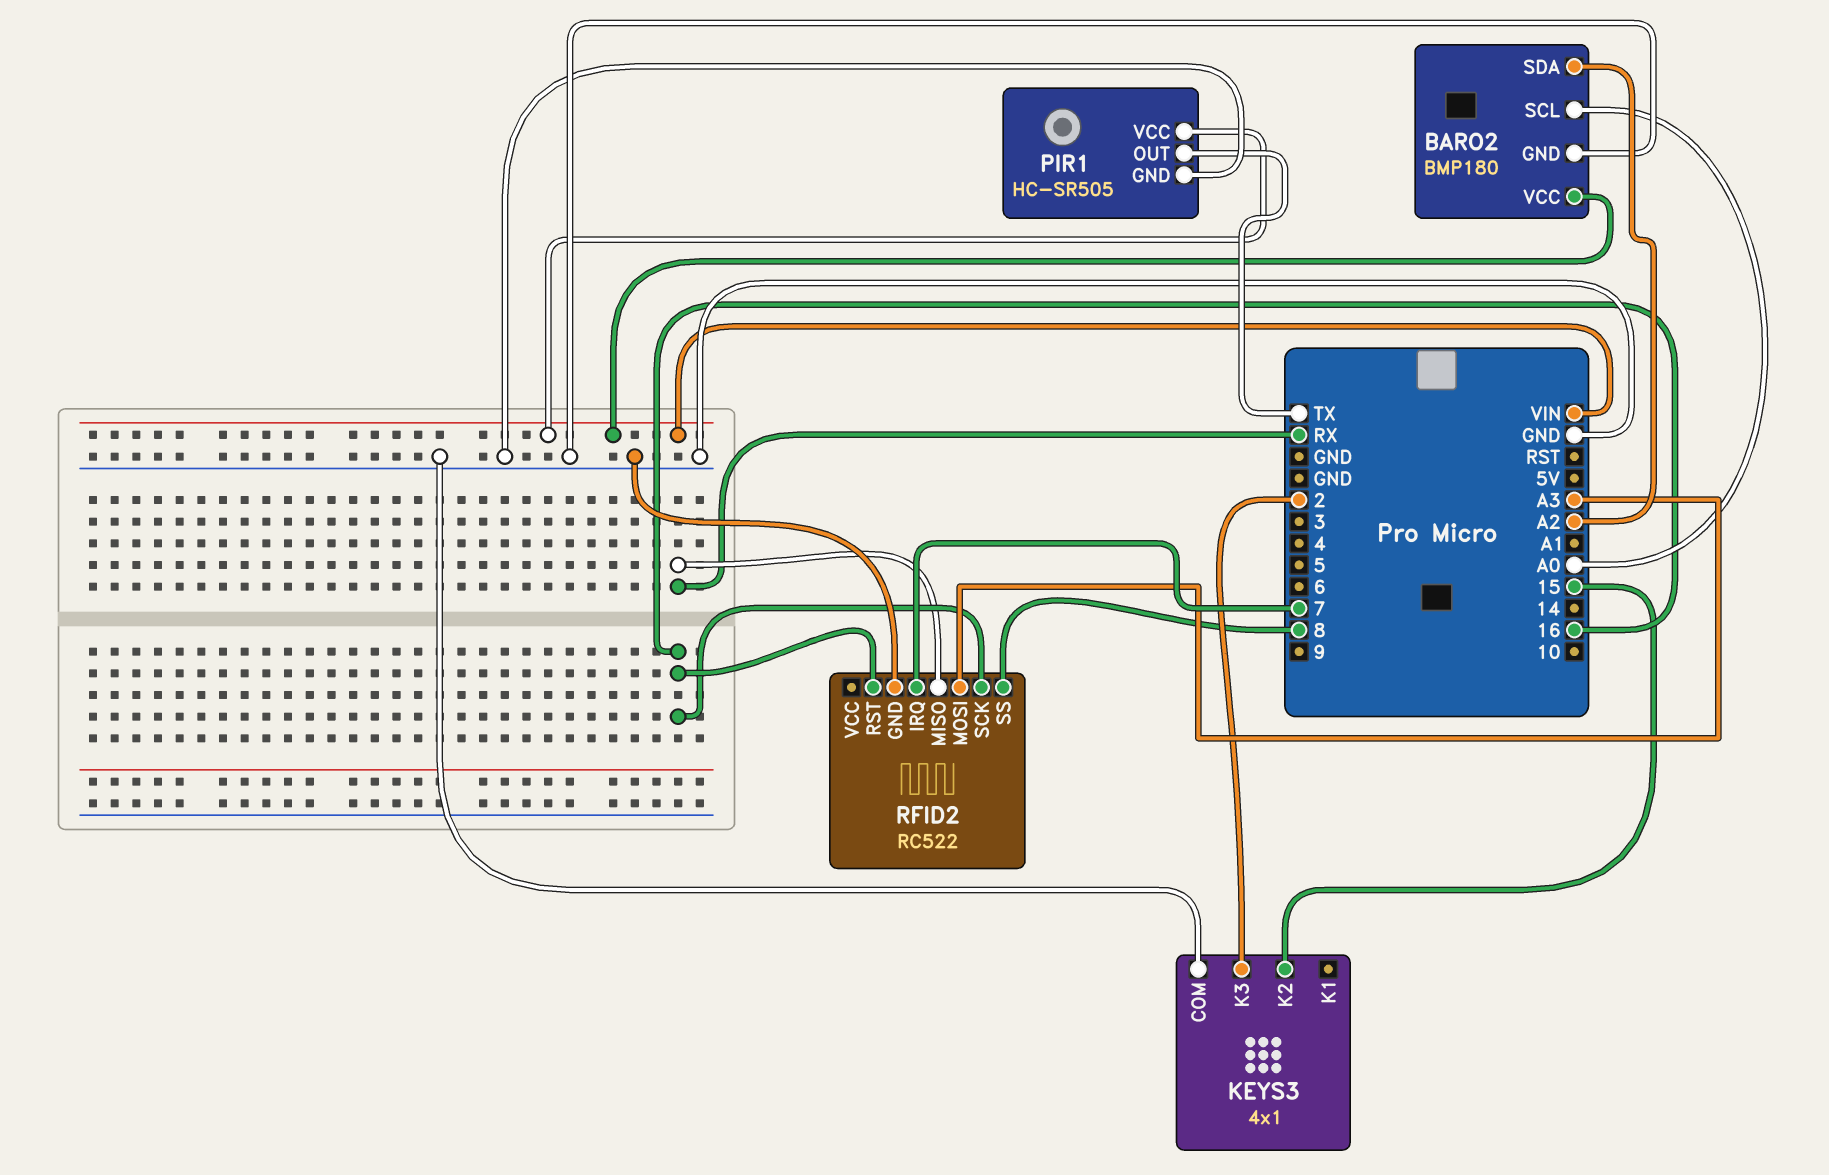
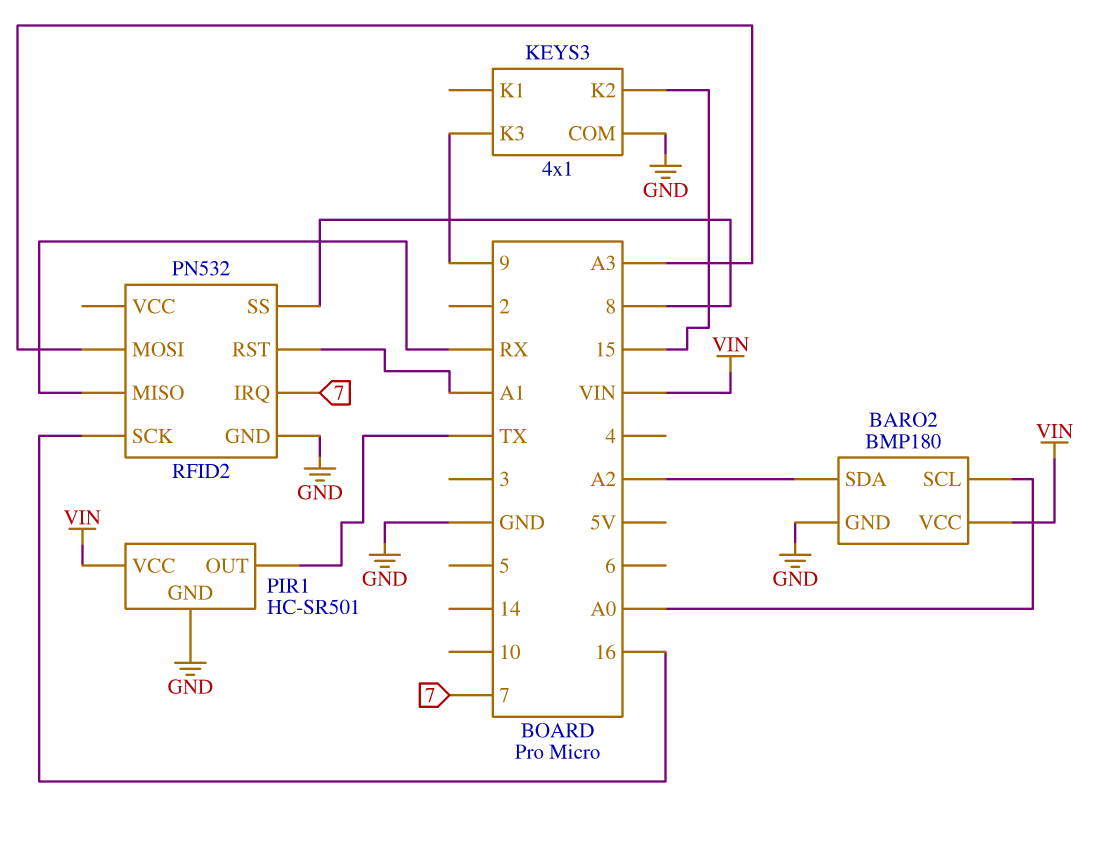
KEYS3 pin K3: 2 -> 9
PIR1: HC-SR505 -> HC-SR501
RFID2: RC522 -> PN532
RFID2 pin RST: 16 -> A1

